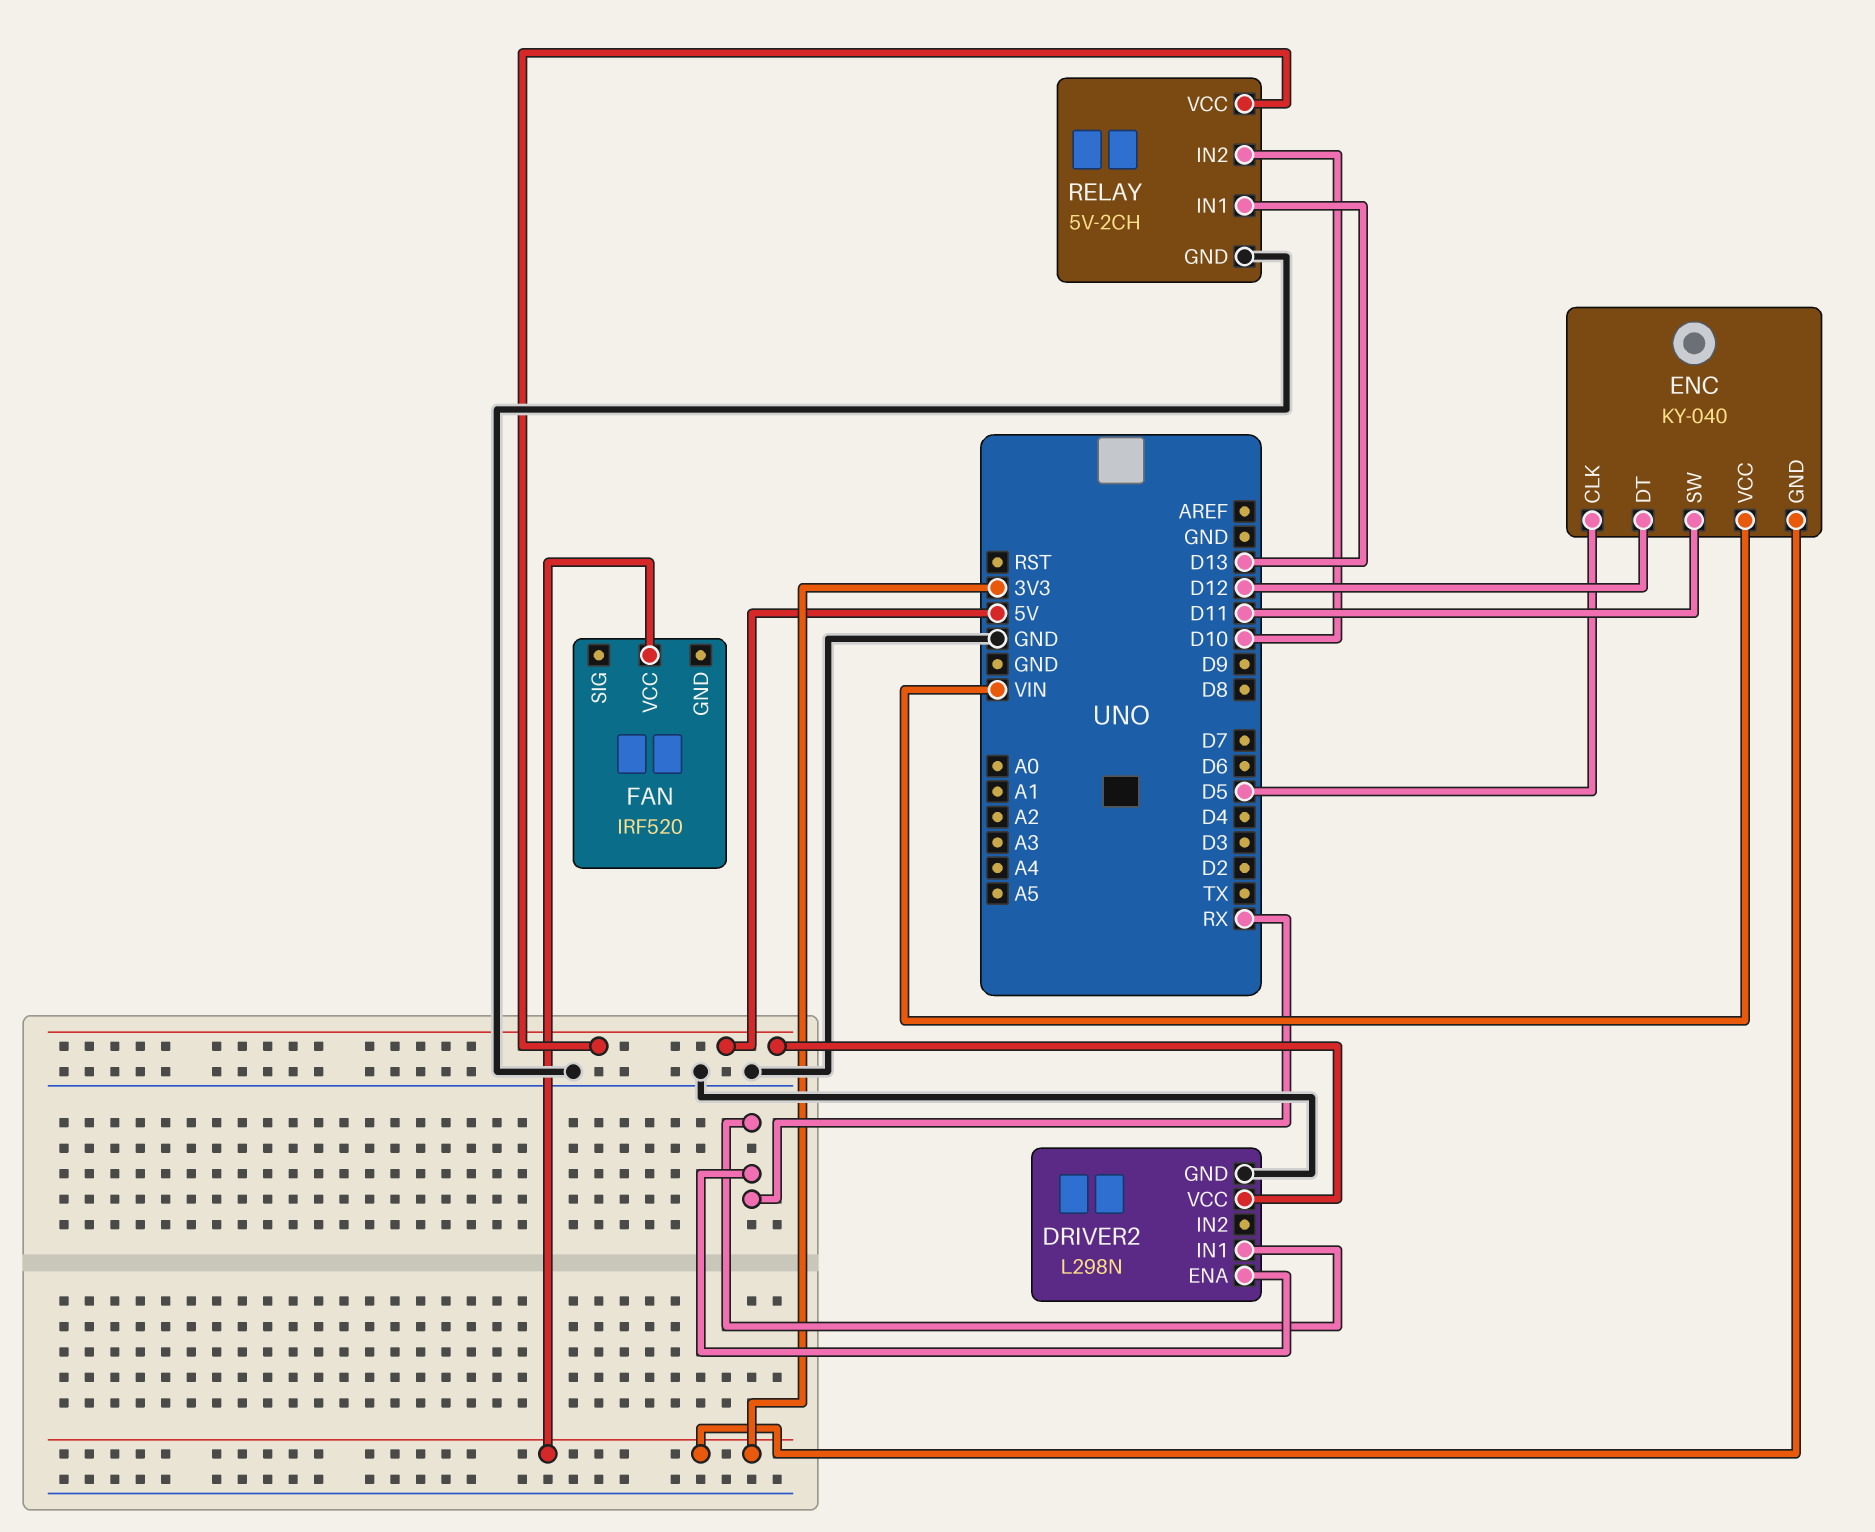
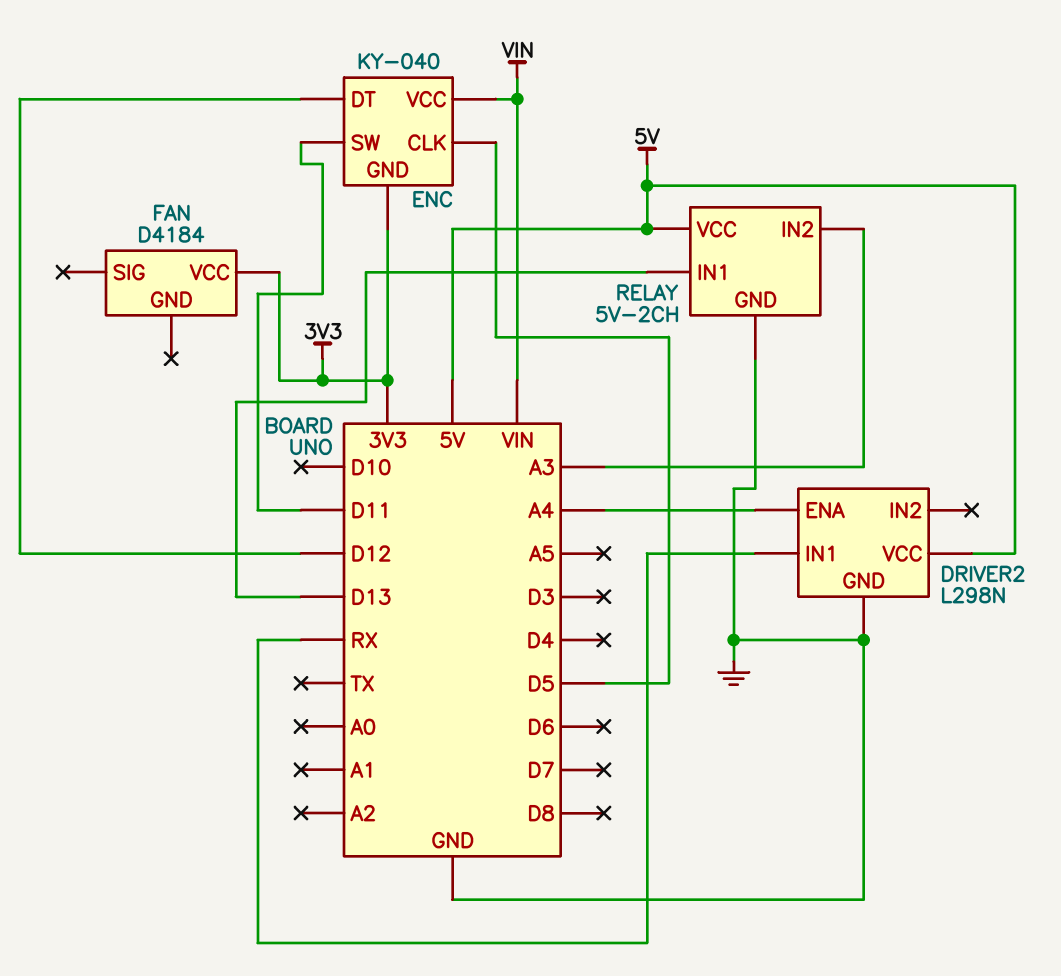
DRIVER2 pin ENA: RX -> A4
FAN: IRF520 -> D4184
RELAY pin IN2: D10 -> A3

